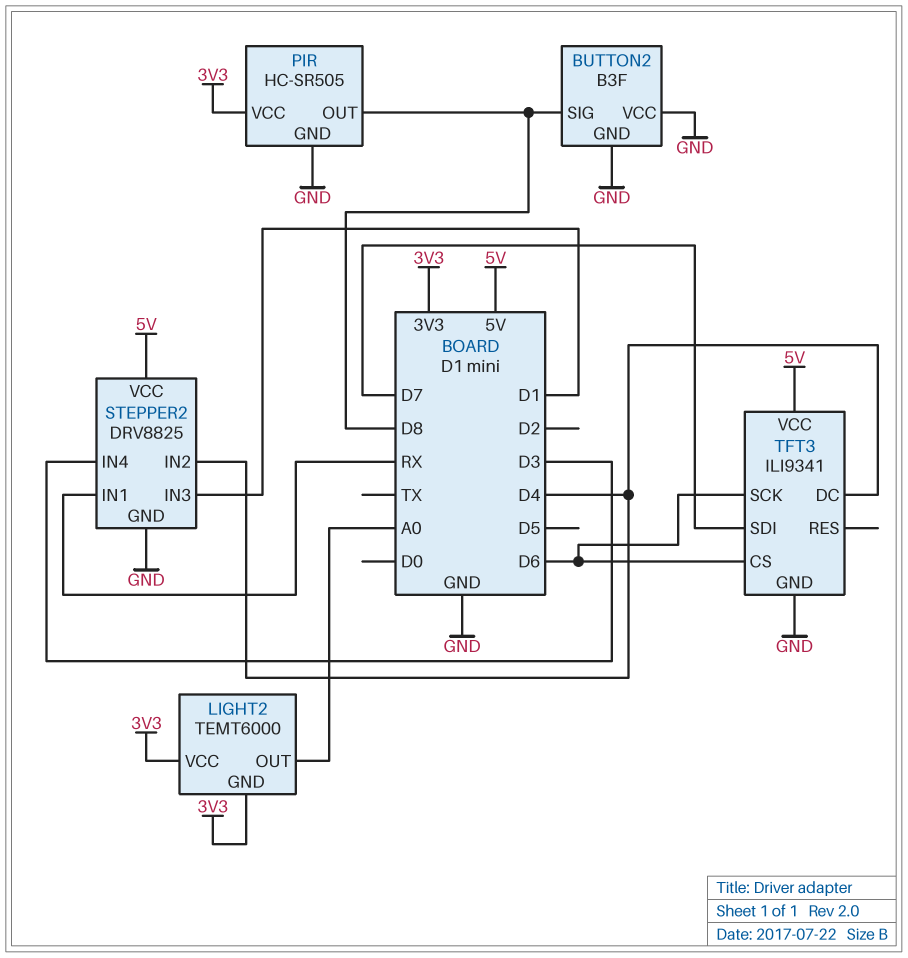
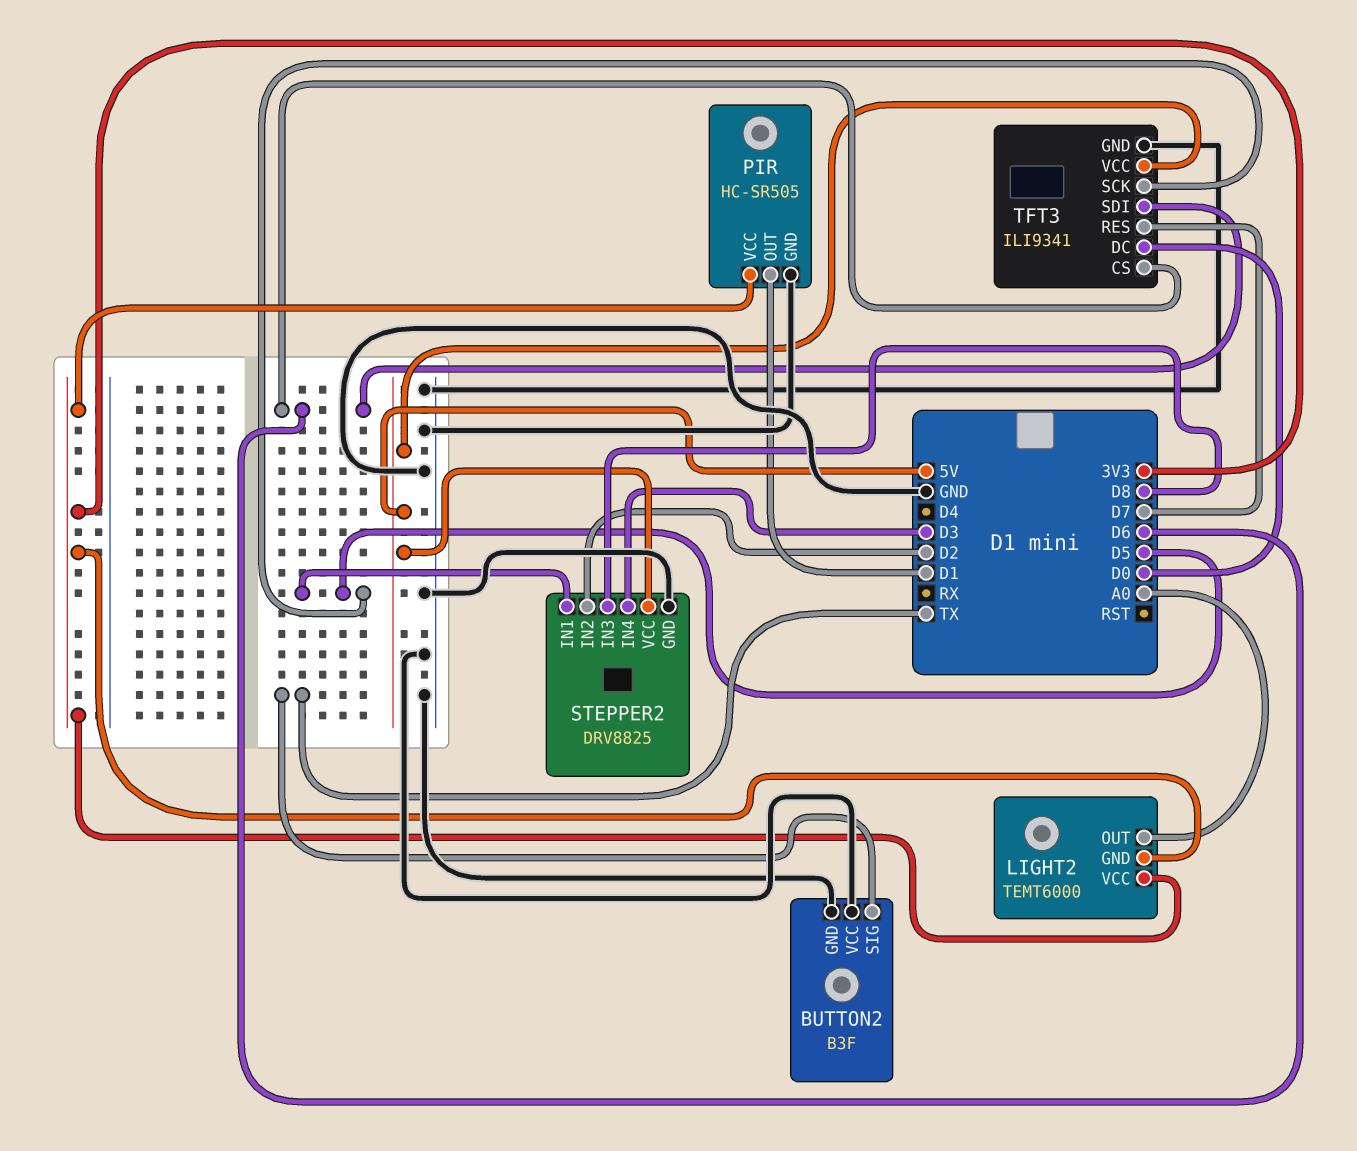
BUTTON2 pin SIG: D8 -> TX
PIR pin OUT: D8 -> D1
STEPPER2 pin IN1: RX -> D5
STEPPER2 pin IN2: D4 -> D2
STEPPER2 pin IN3: D1 -> D8
TFT3 pin DC: D4 -> D0
TFT3 pin RES: none -> D7
TFT3 pin SCK: D6 -> D5
TFT3 pin SDI: D7 -> D6

